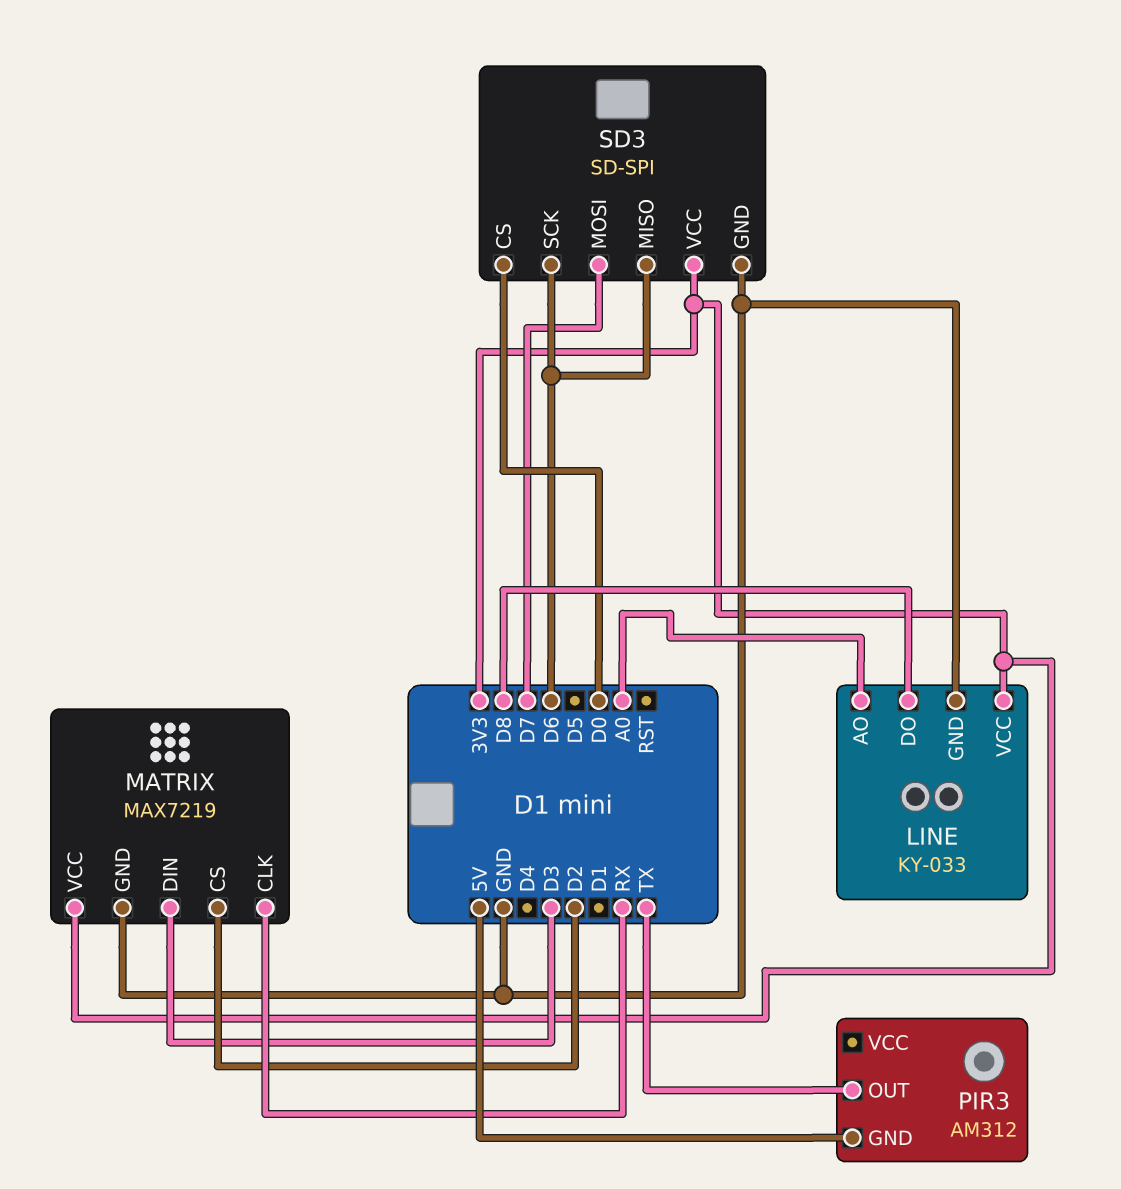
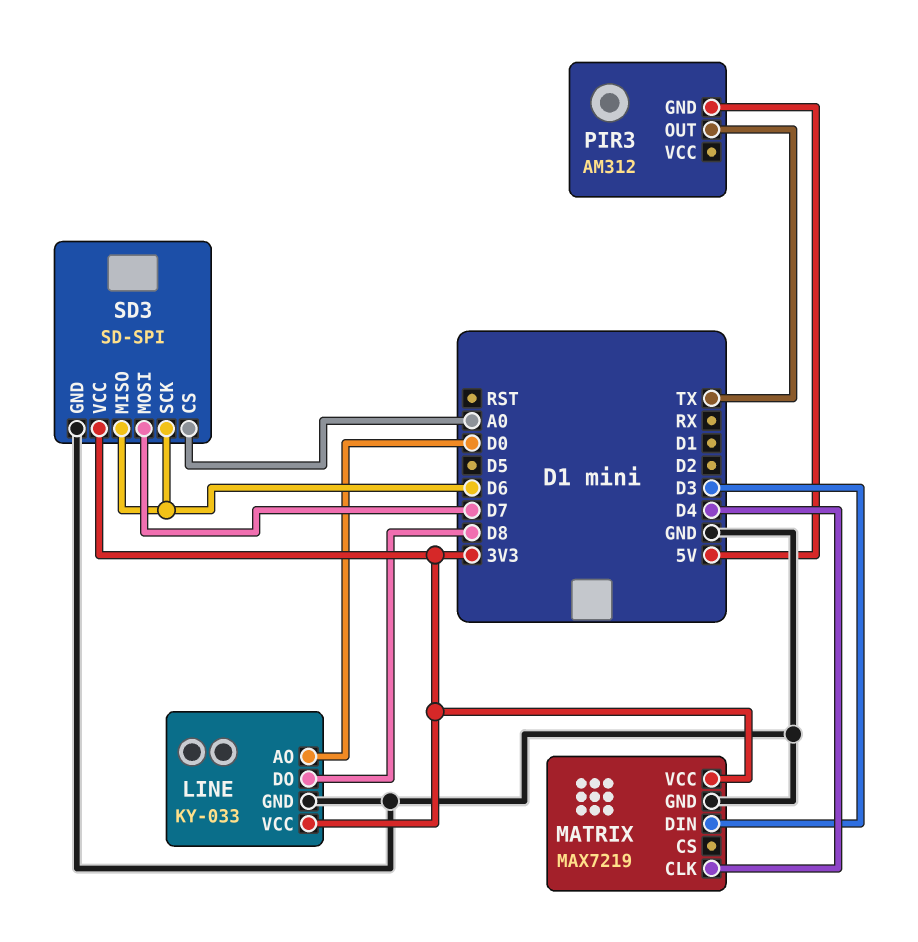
LINE pin AO: A0 -> D0
MATRIX pin CLK: RX -> D4
MATRIX pin CS: D2 -> none
SD3 pin CS: D0 -> A0

